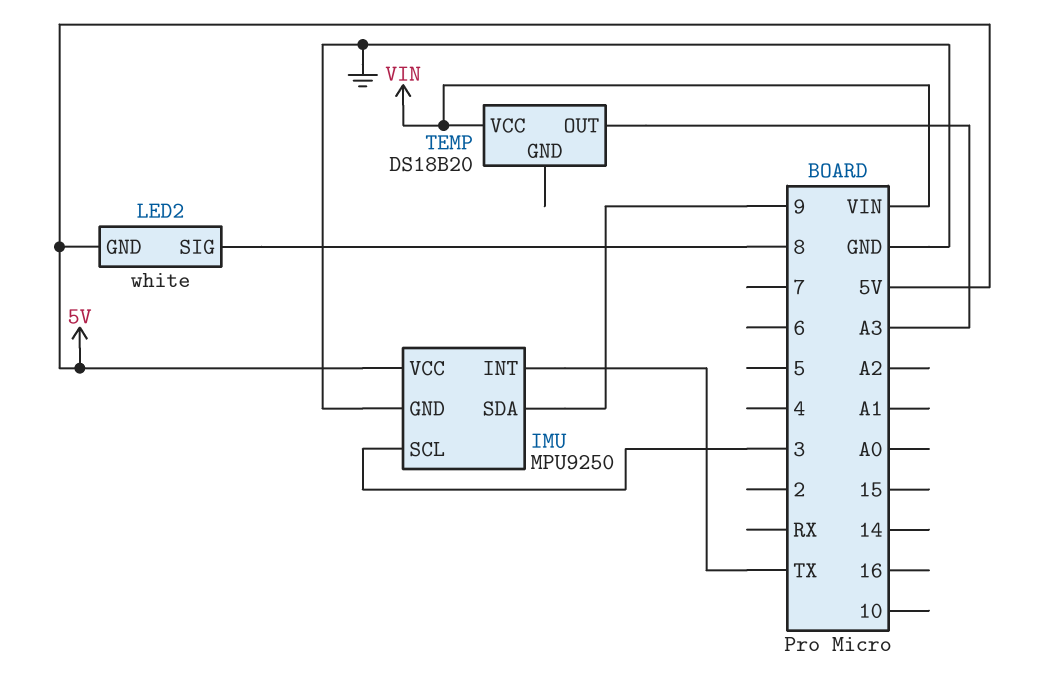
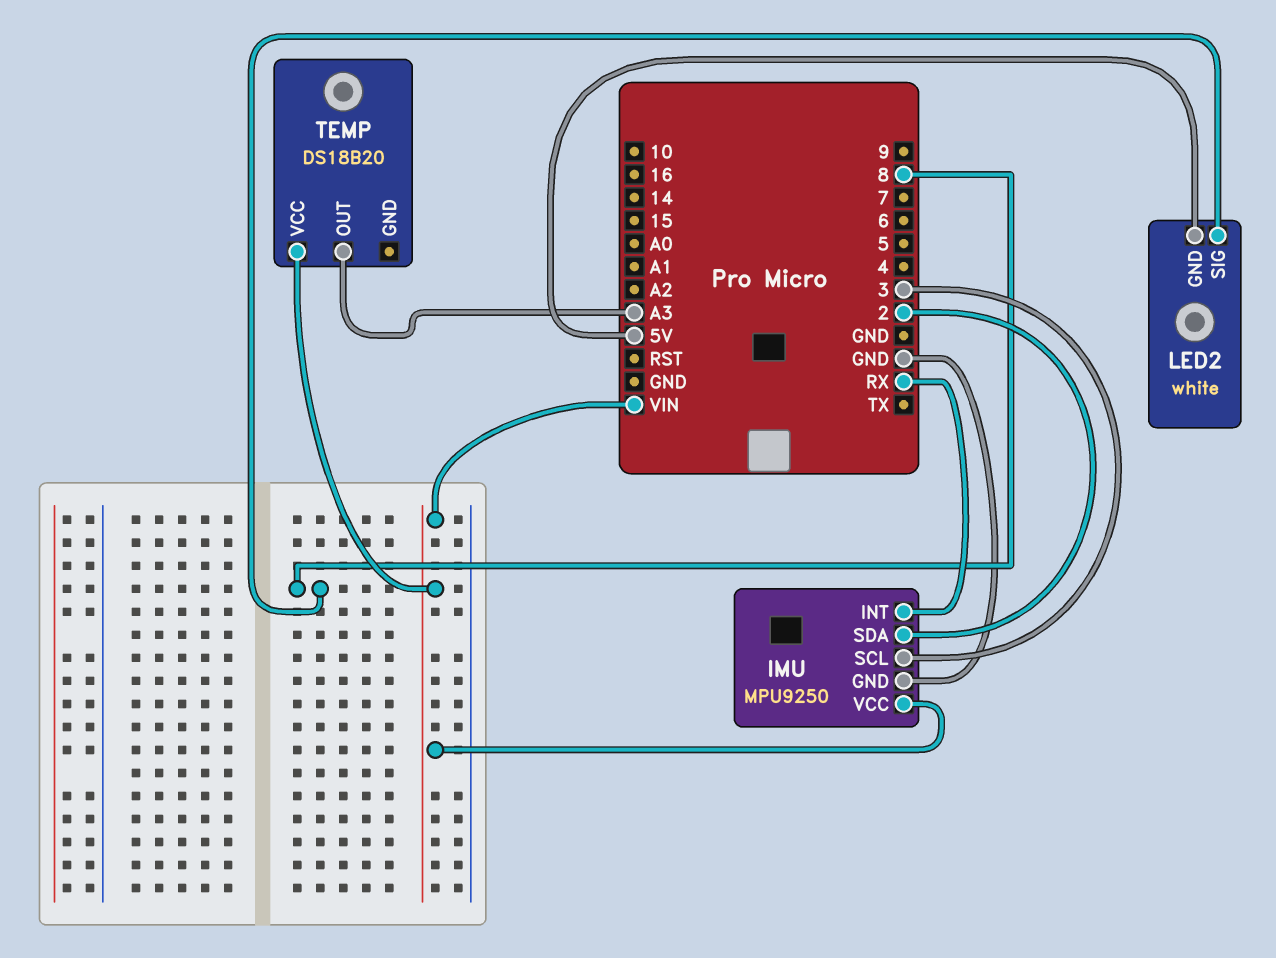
IMU pin INT: TX -> RX
IMU pin SDA: 9 -> 2
IMU pin VCC: 5V -> VIN

